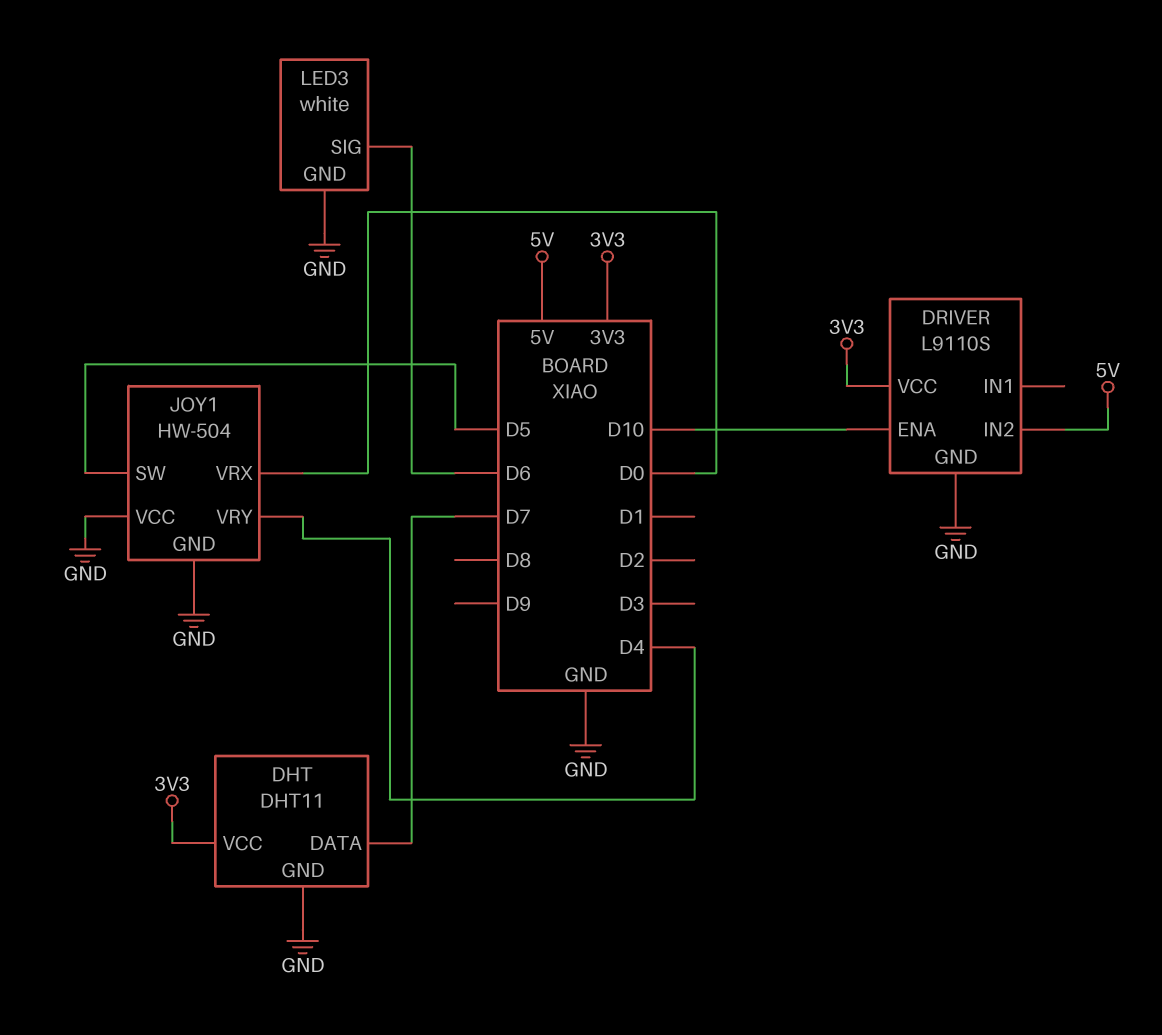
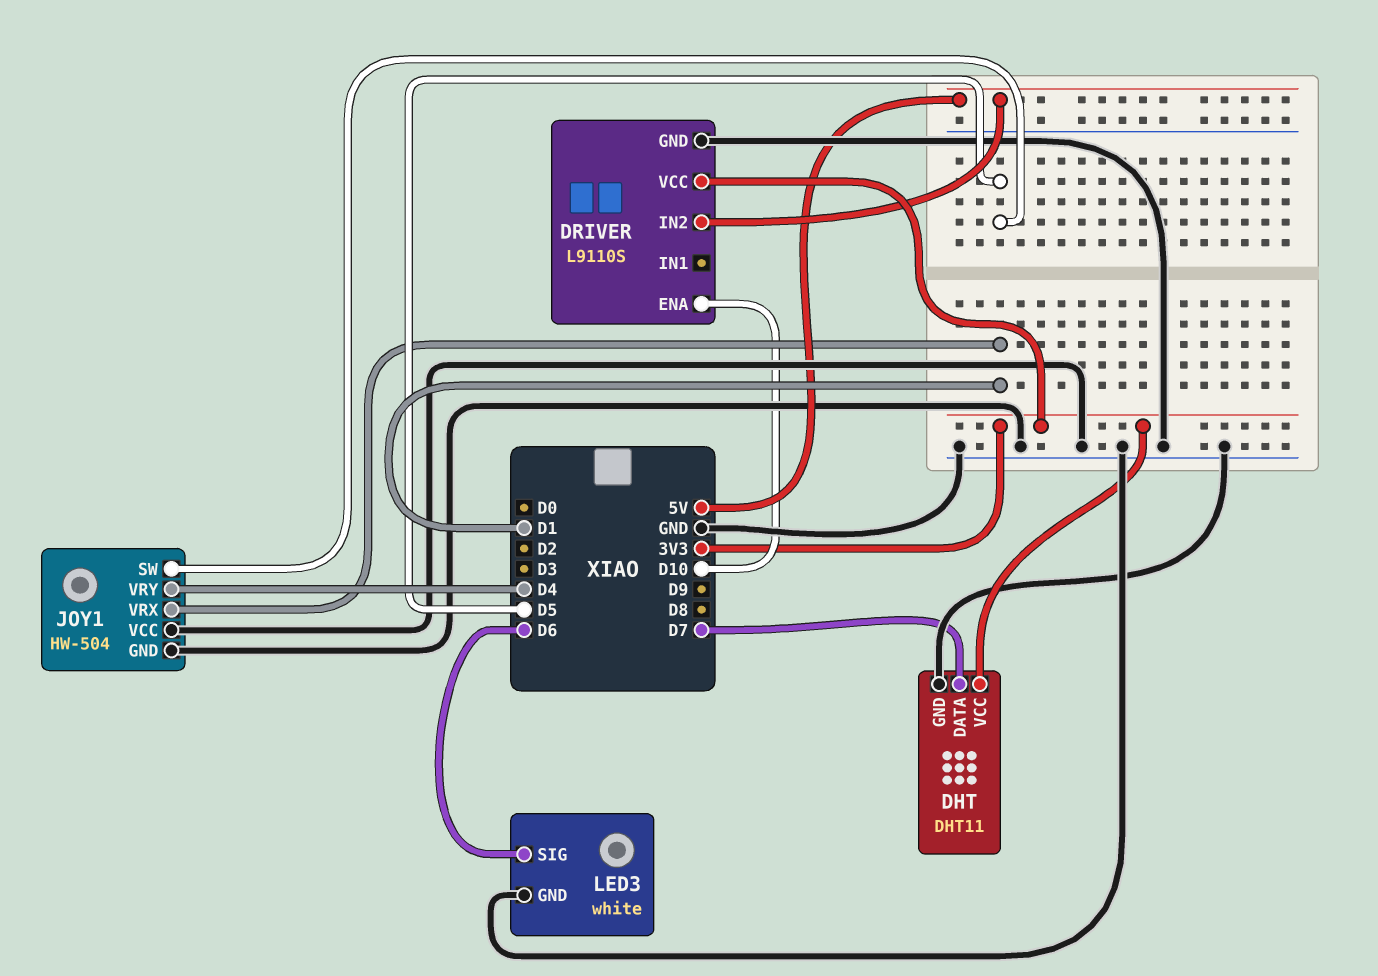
JOY1 pin VRX: D0 -> D1

